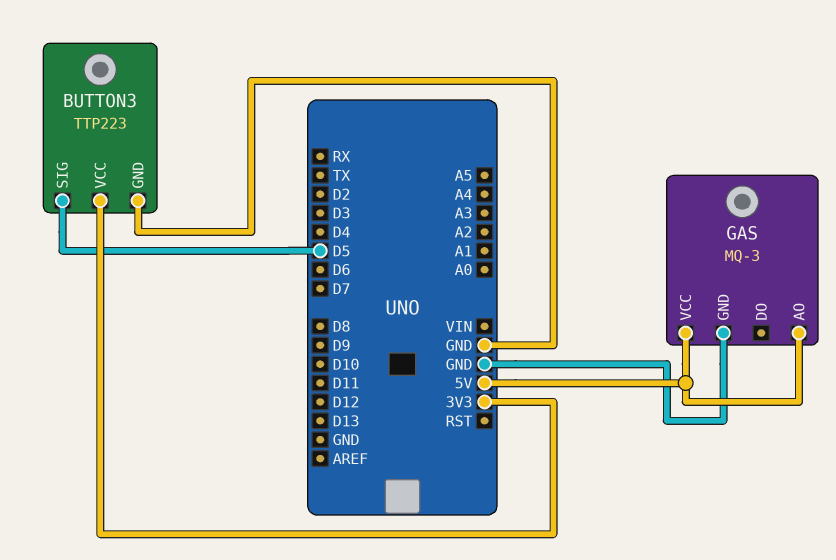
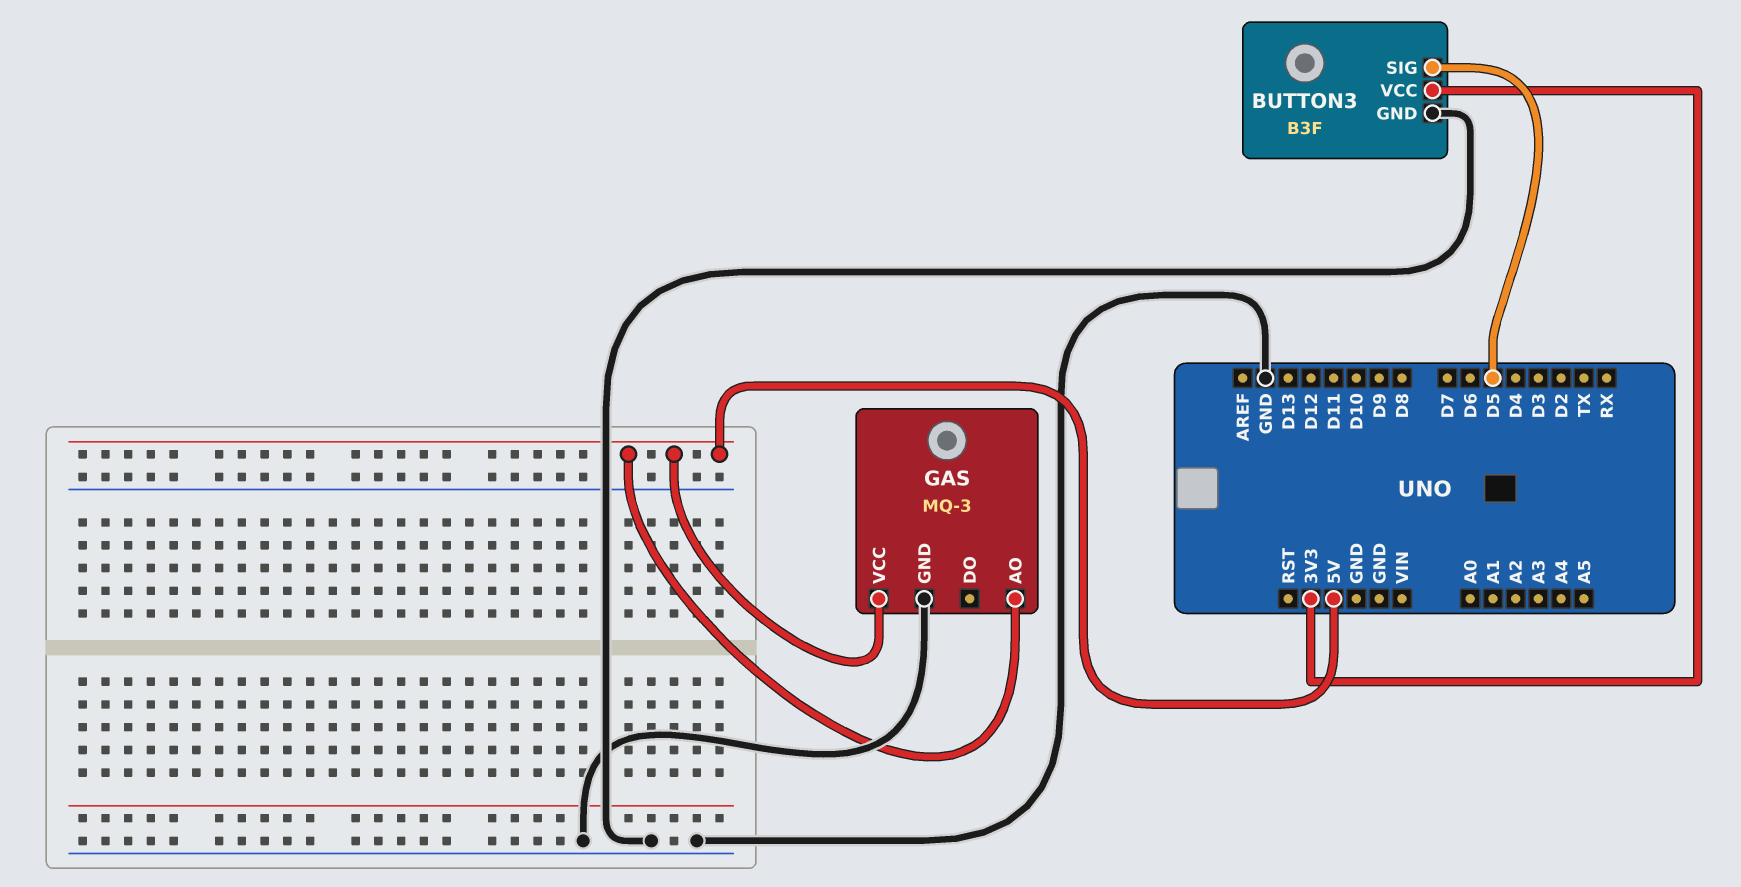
BUTTON3: TTP223 -> B3F

